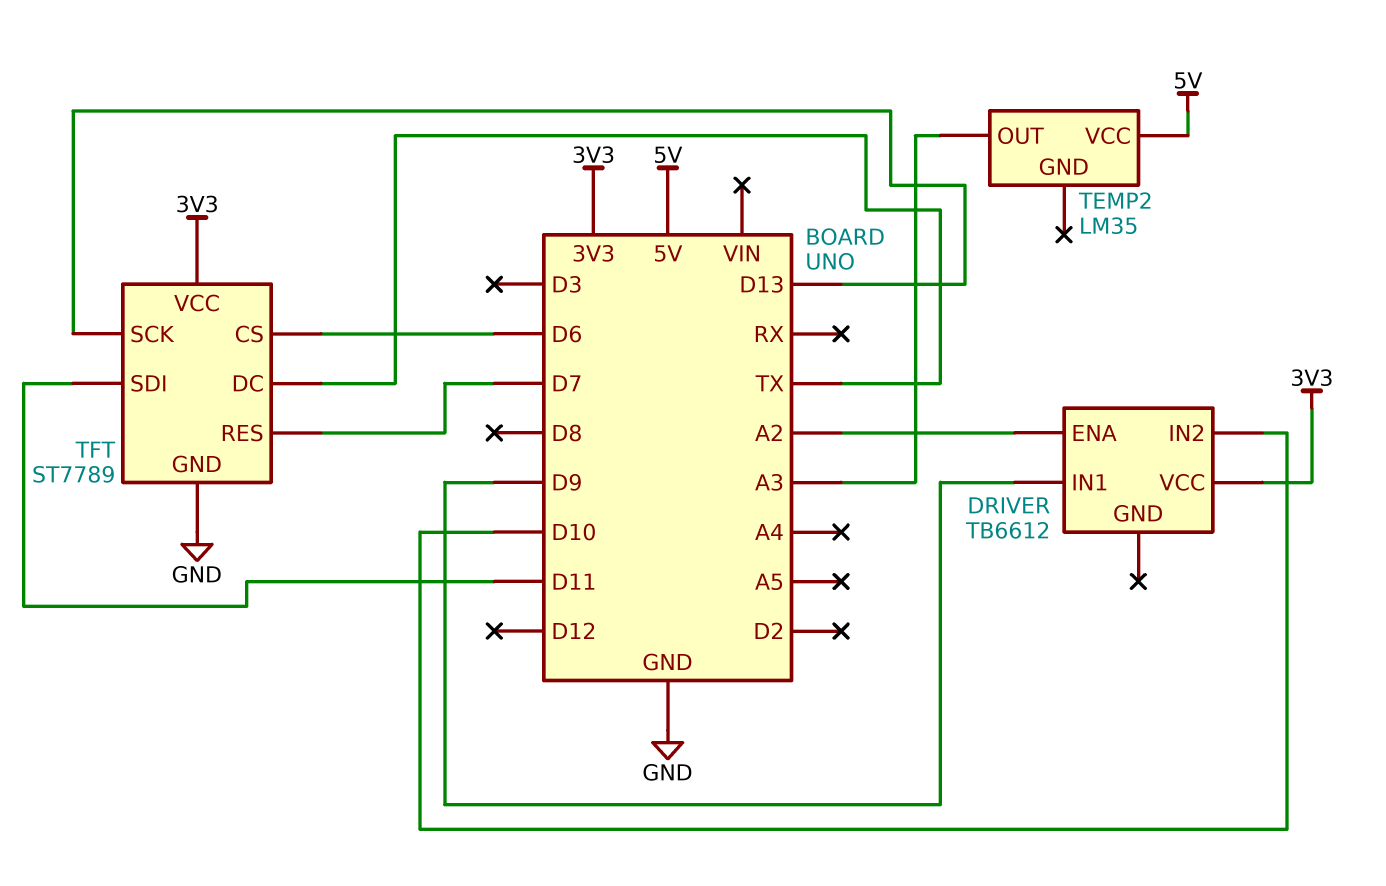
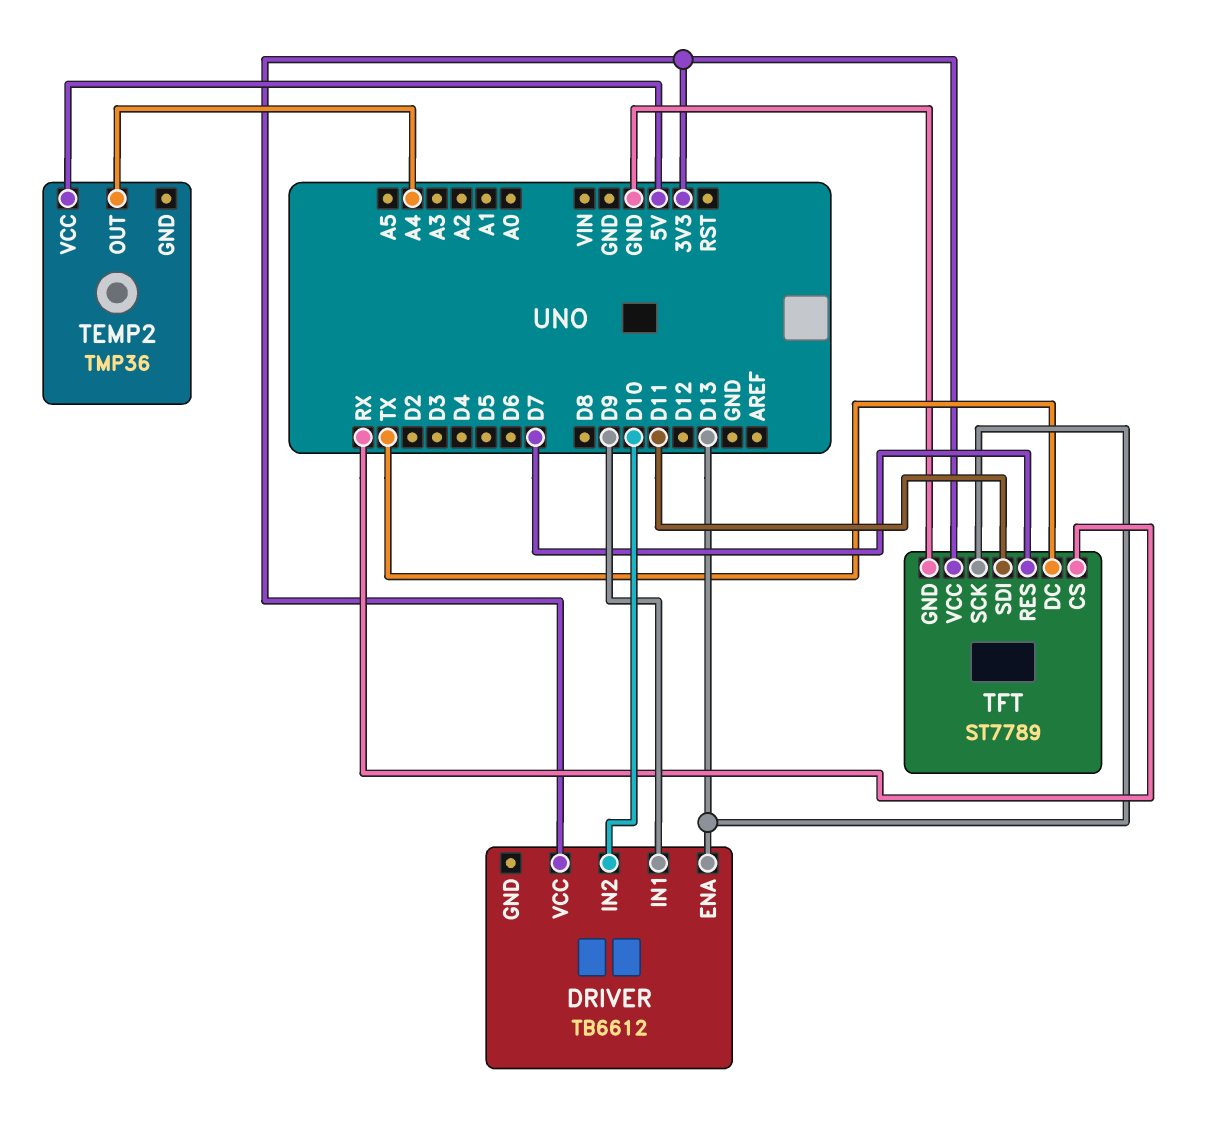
DRIVER pin ENA: A2 -> D13
TEMP2: LM35 -> TMP36
TEMP2 pin OUT: A3 -> A4
TFT pin CS: D6 -> RX

